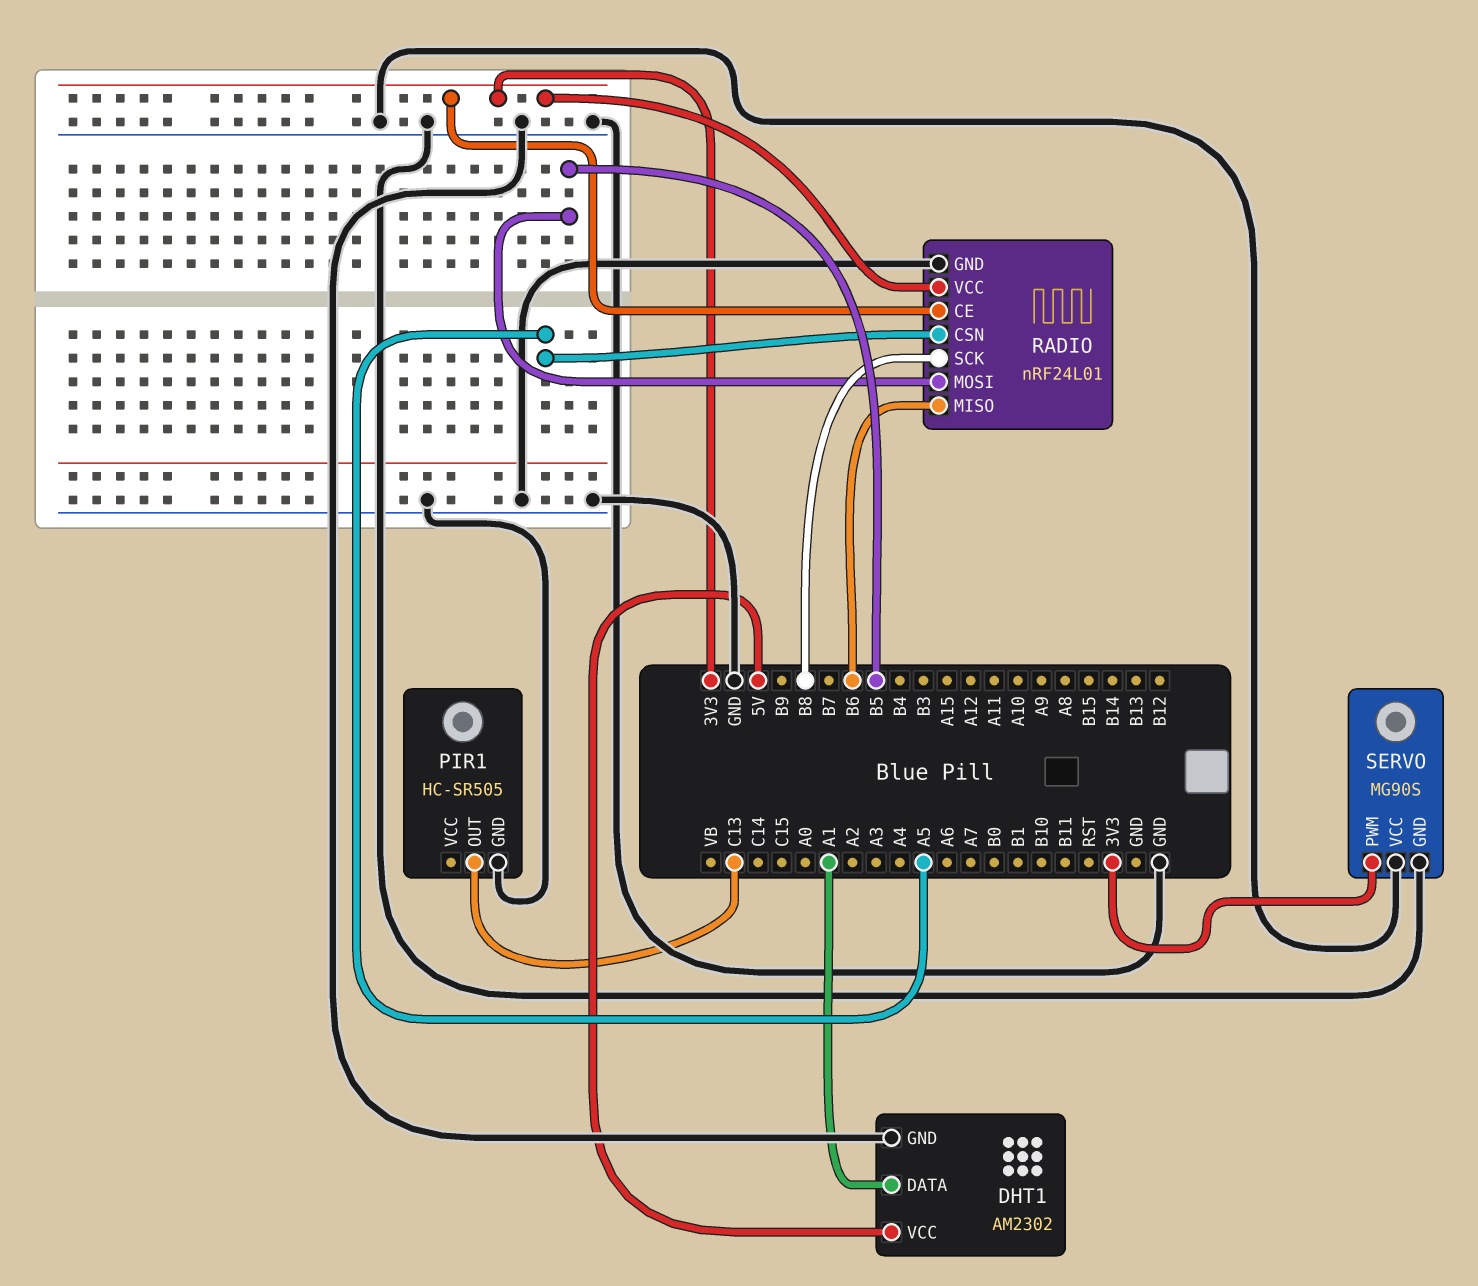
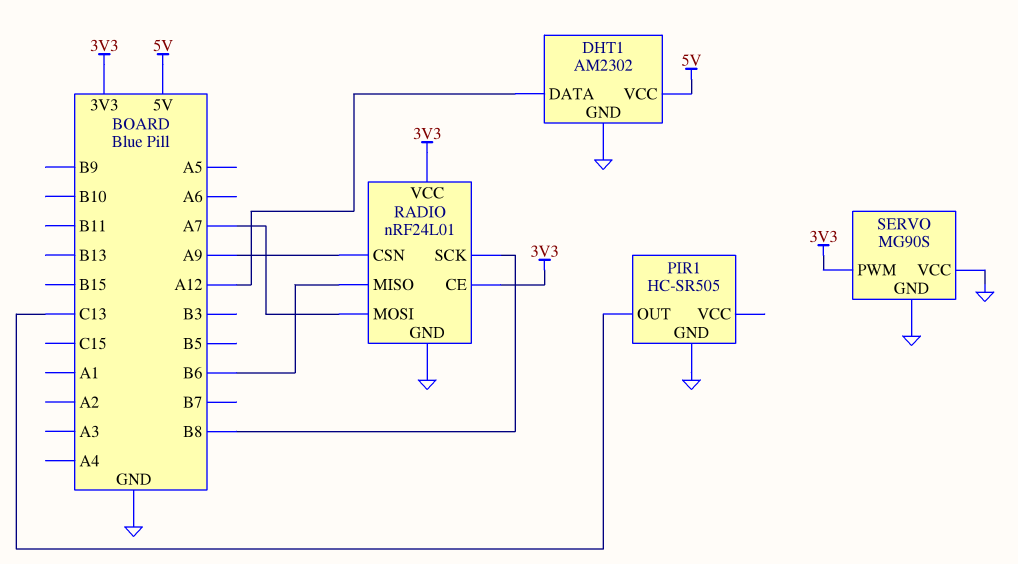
DHT1 pin DATA: A1 -> A12
RADIO pin CSN: A5 -> A9
RADIO pin MOSI: B5 -> A7

